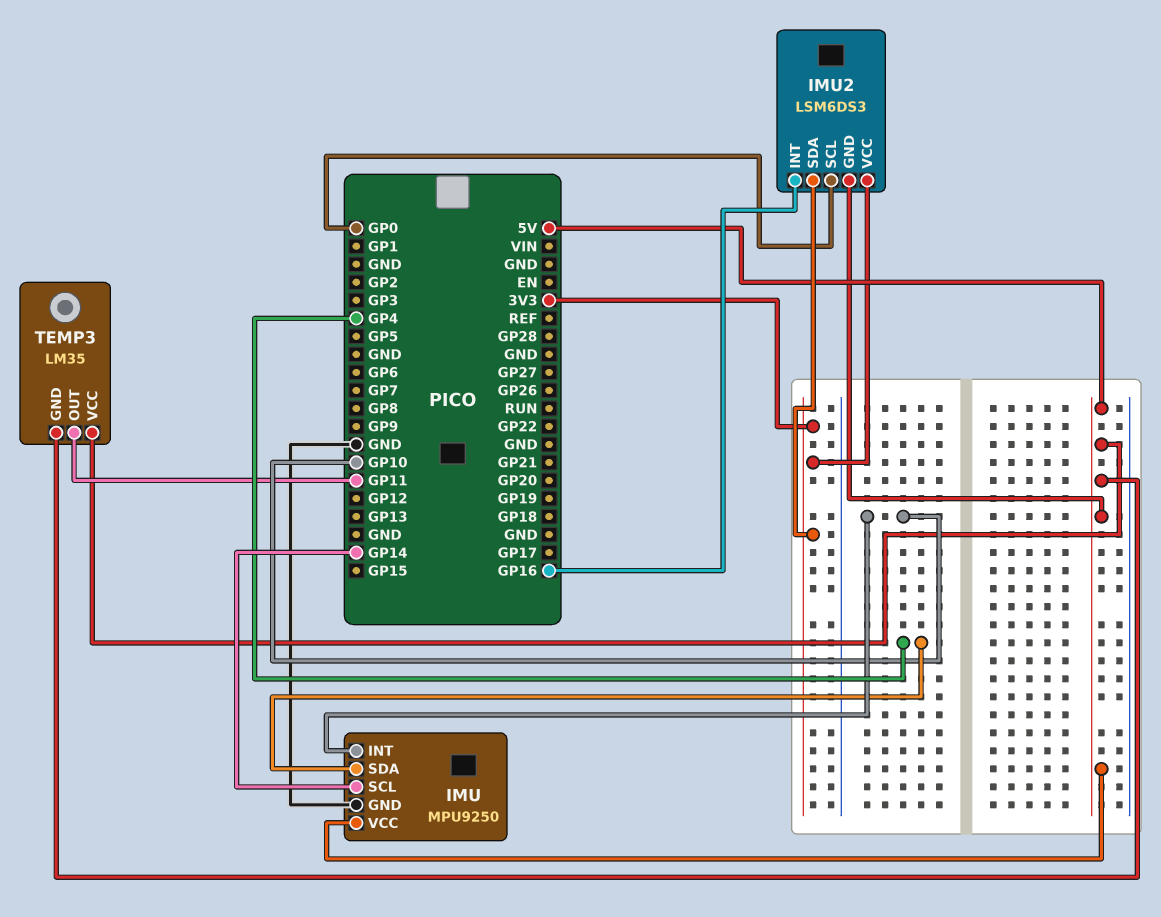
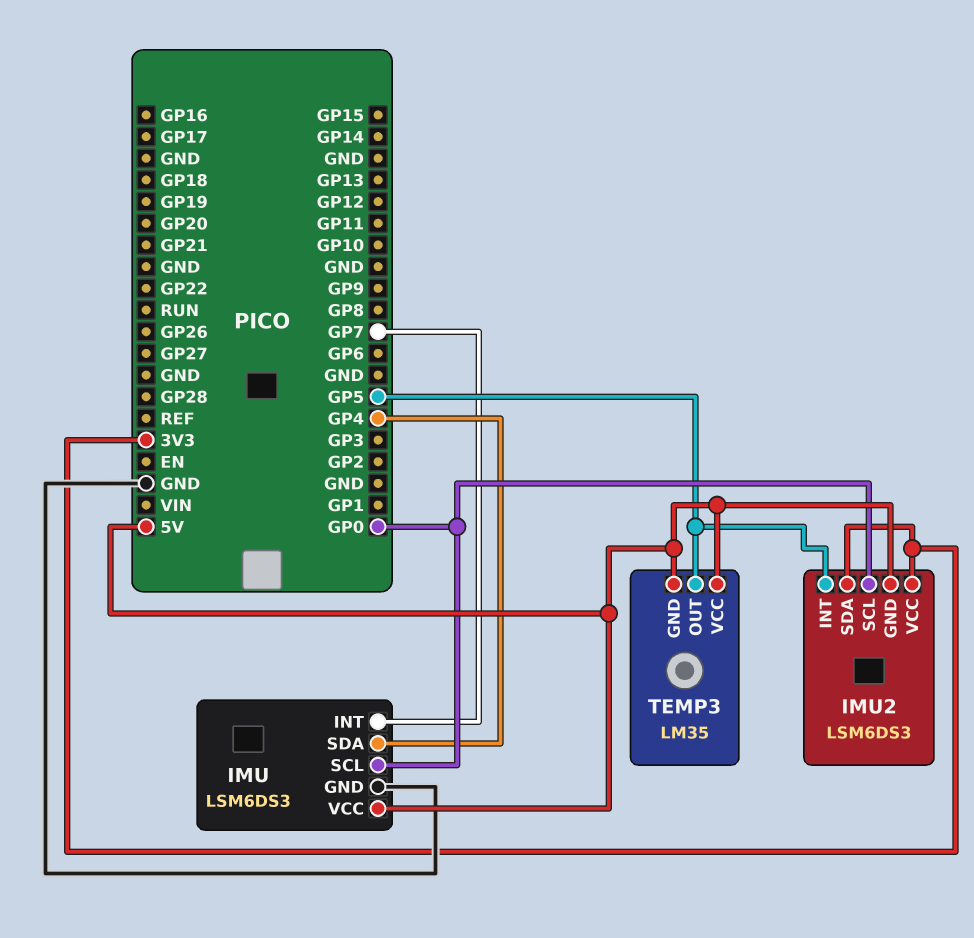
IMU: MPU9250 -> LSM6DS3
IMU pin INT: GP10 -> GP7
IMU pin SCL: GP14 -> GP0
IMU2 pin INT: GP16 -> GP5
TEMP3 pin OUT: GP11 -> GP5

